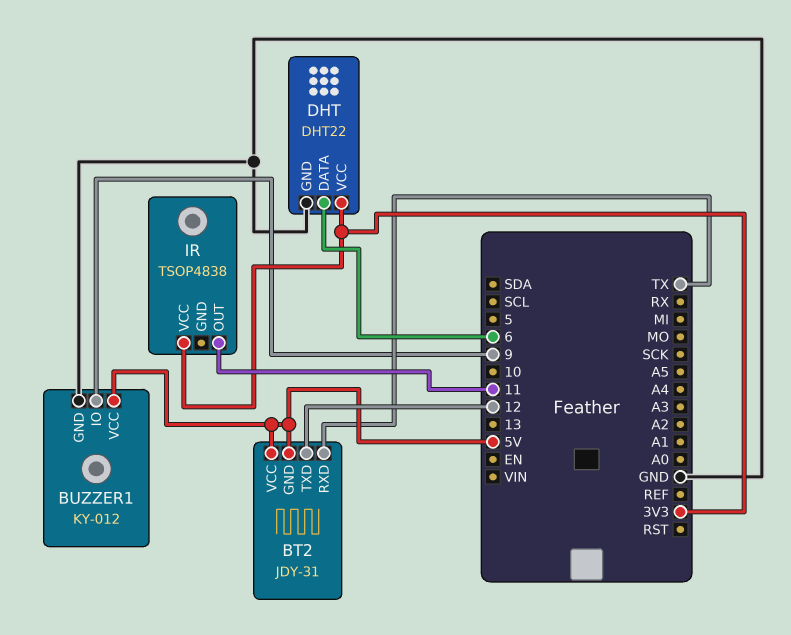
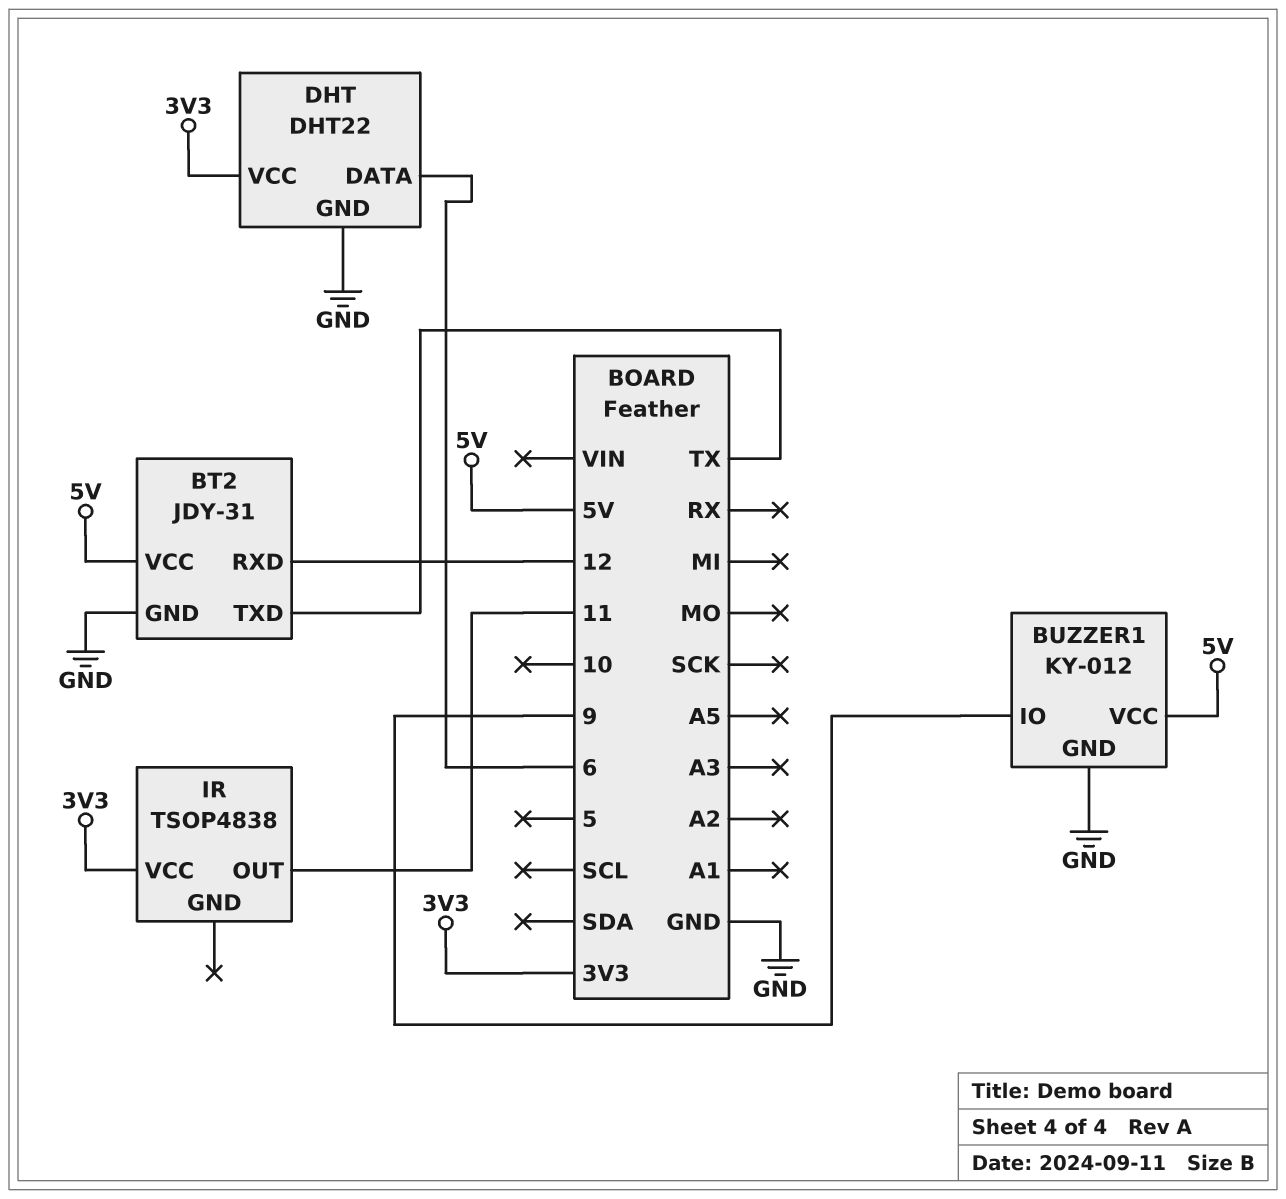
BT2 pin GND: 5V -> GND
BT2 pin RXD: TX -> 12
BT2 pin TXD: 12 -> TX

